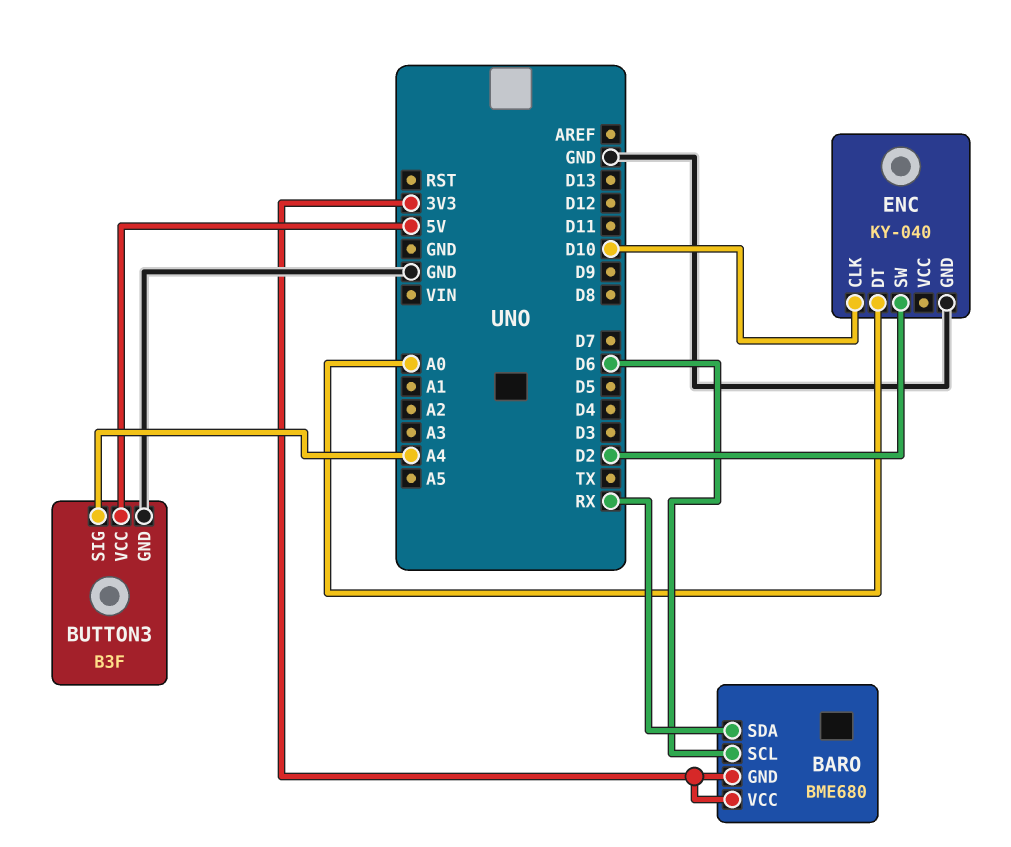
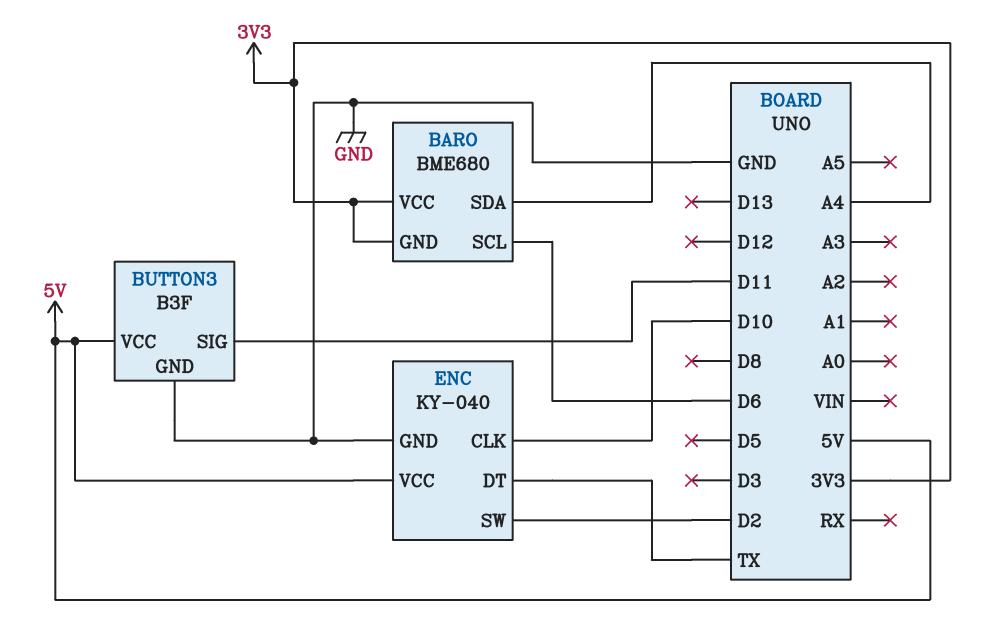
BARO pin SDA: RX -> A4
BUTTON3 pin SIG: A4 -> D11
ENC pin DT: A0 -> TX
ENC pin VCC: none -> 5V

